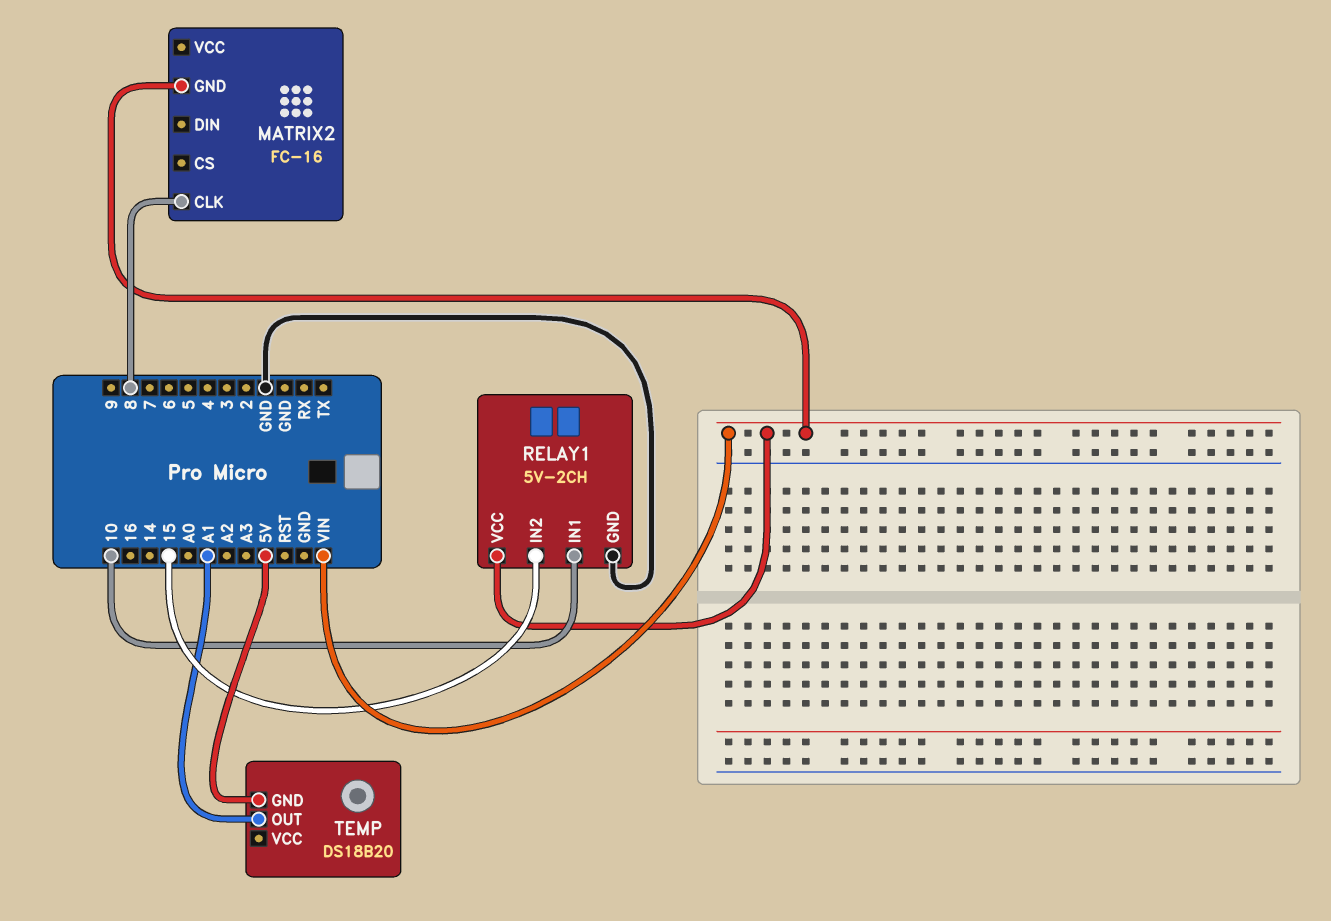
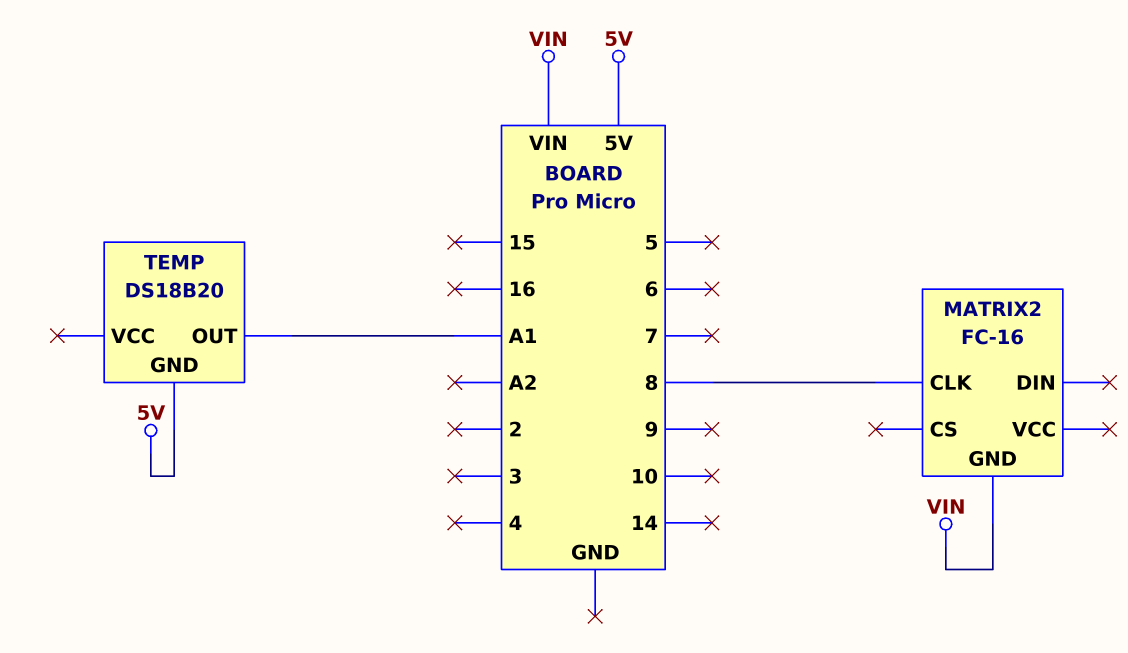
RELAY1: 5V-2CH -> none
RELAY1 pin GND: GND -> none
RELAY1 pin IN1: 10 -> none
RELAY1 pin IN2: 15 -> none
RELAY1 pin VCC: VIN -> none

